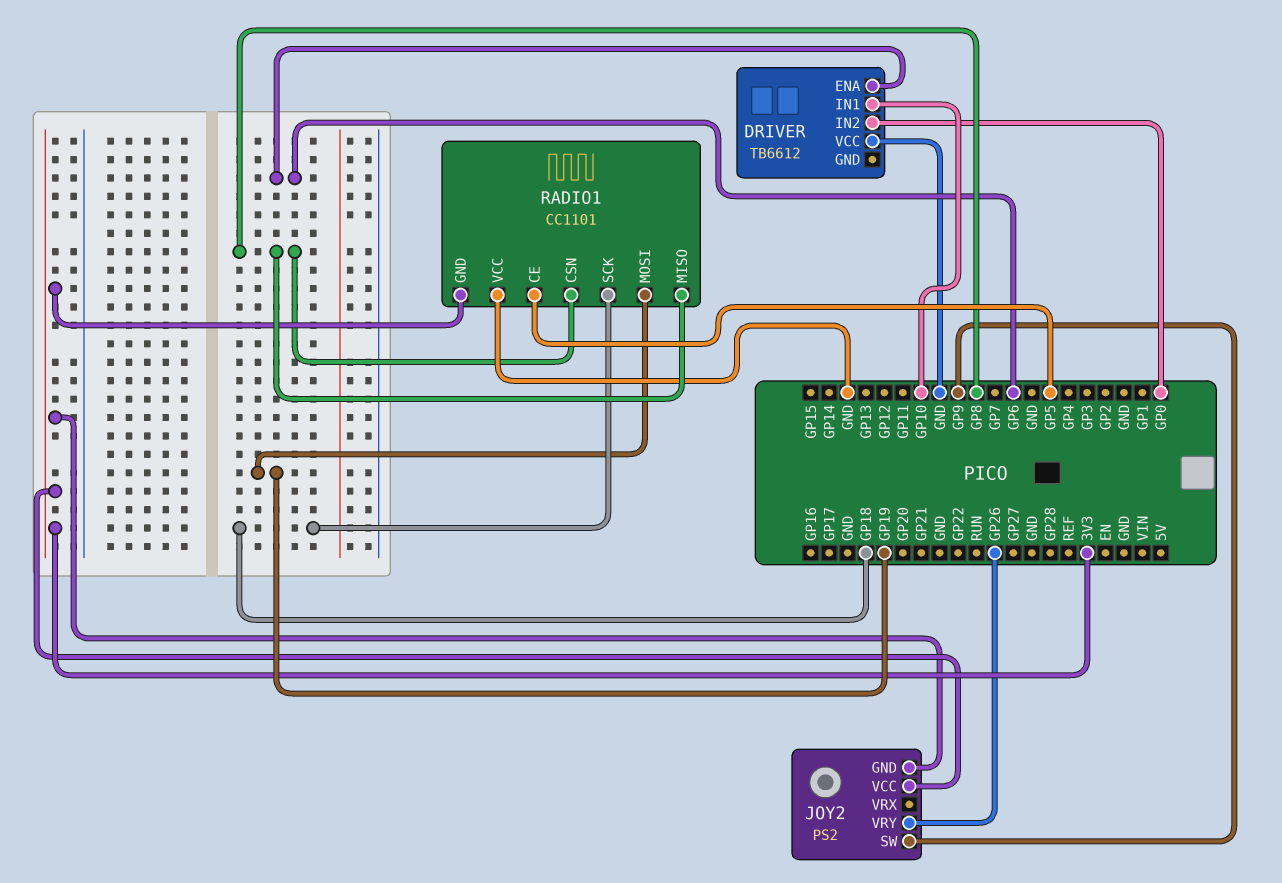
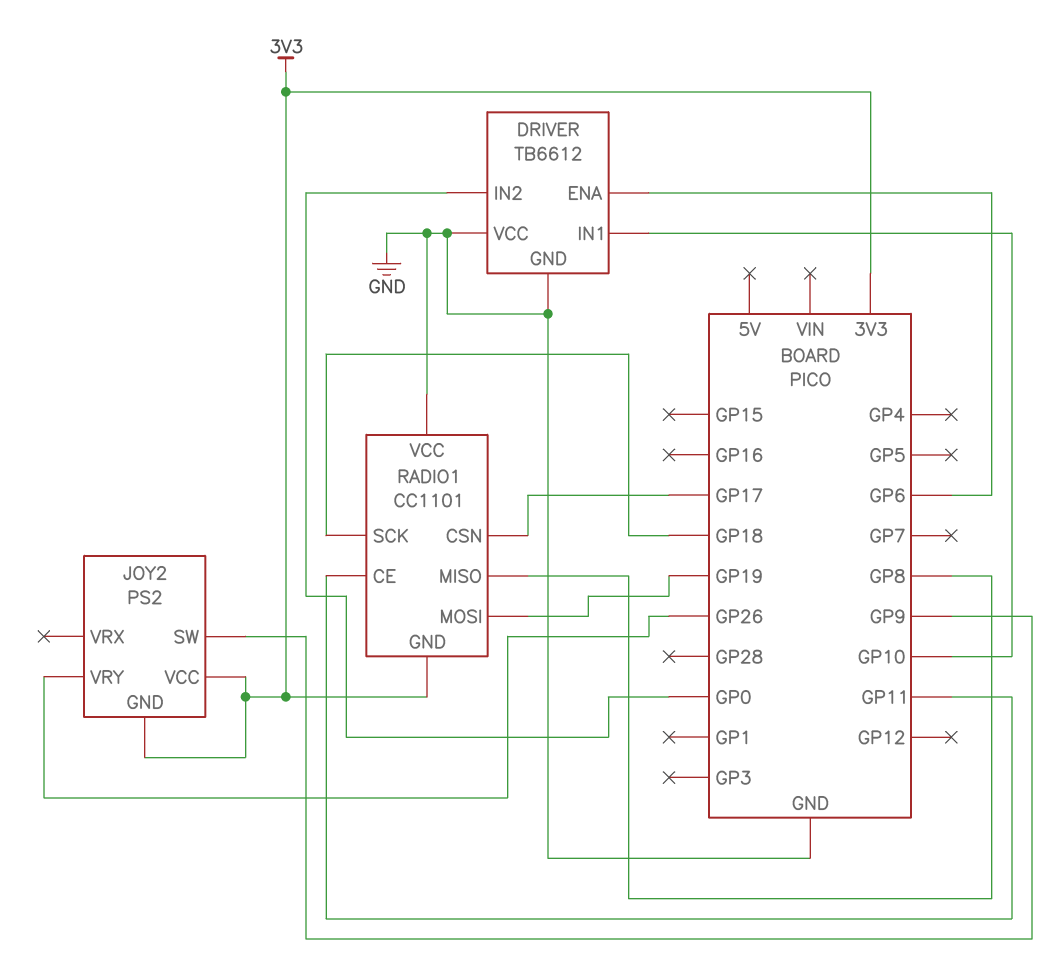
DRIVER pin GND: none -> GND
RADIO1 pin CE: GP5 -> GP11
RADIO1 pin CSN: GP8 -> GP17

